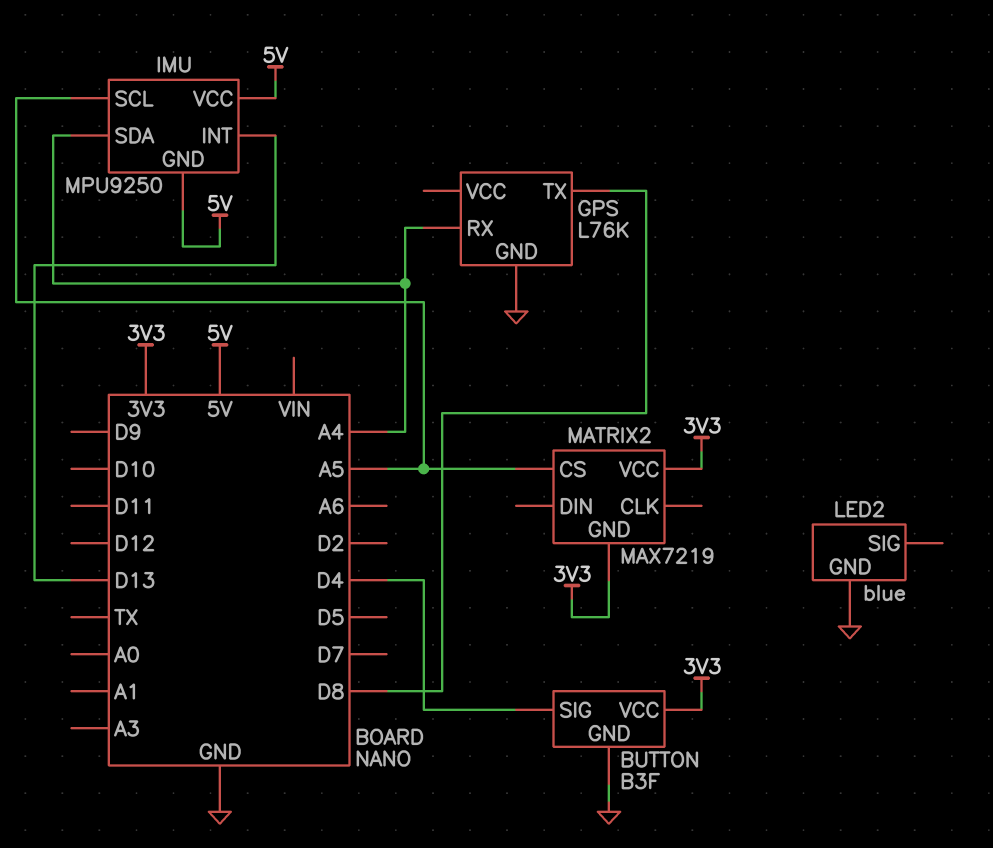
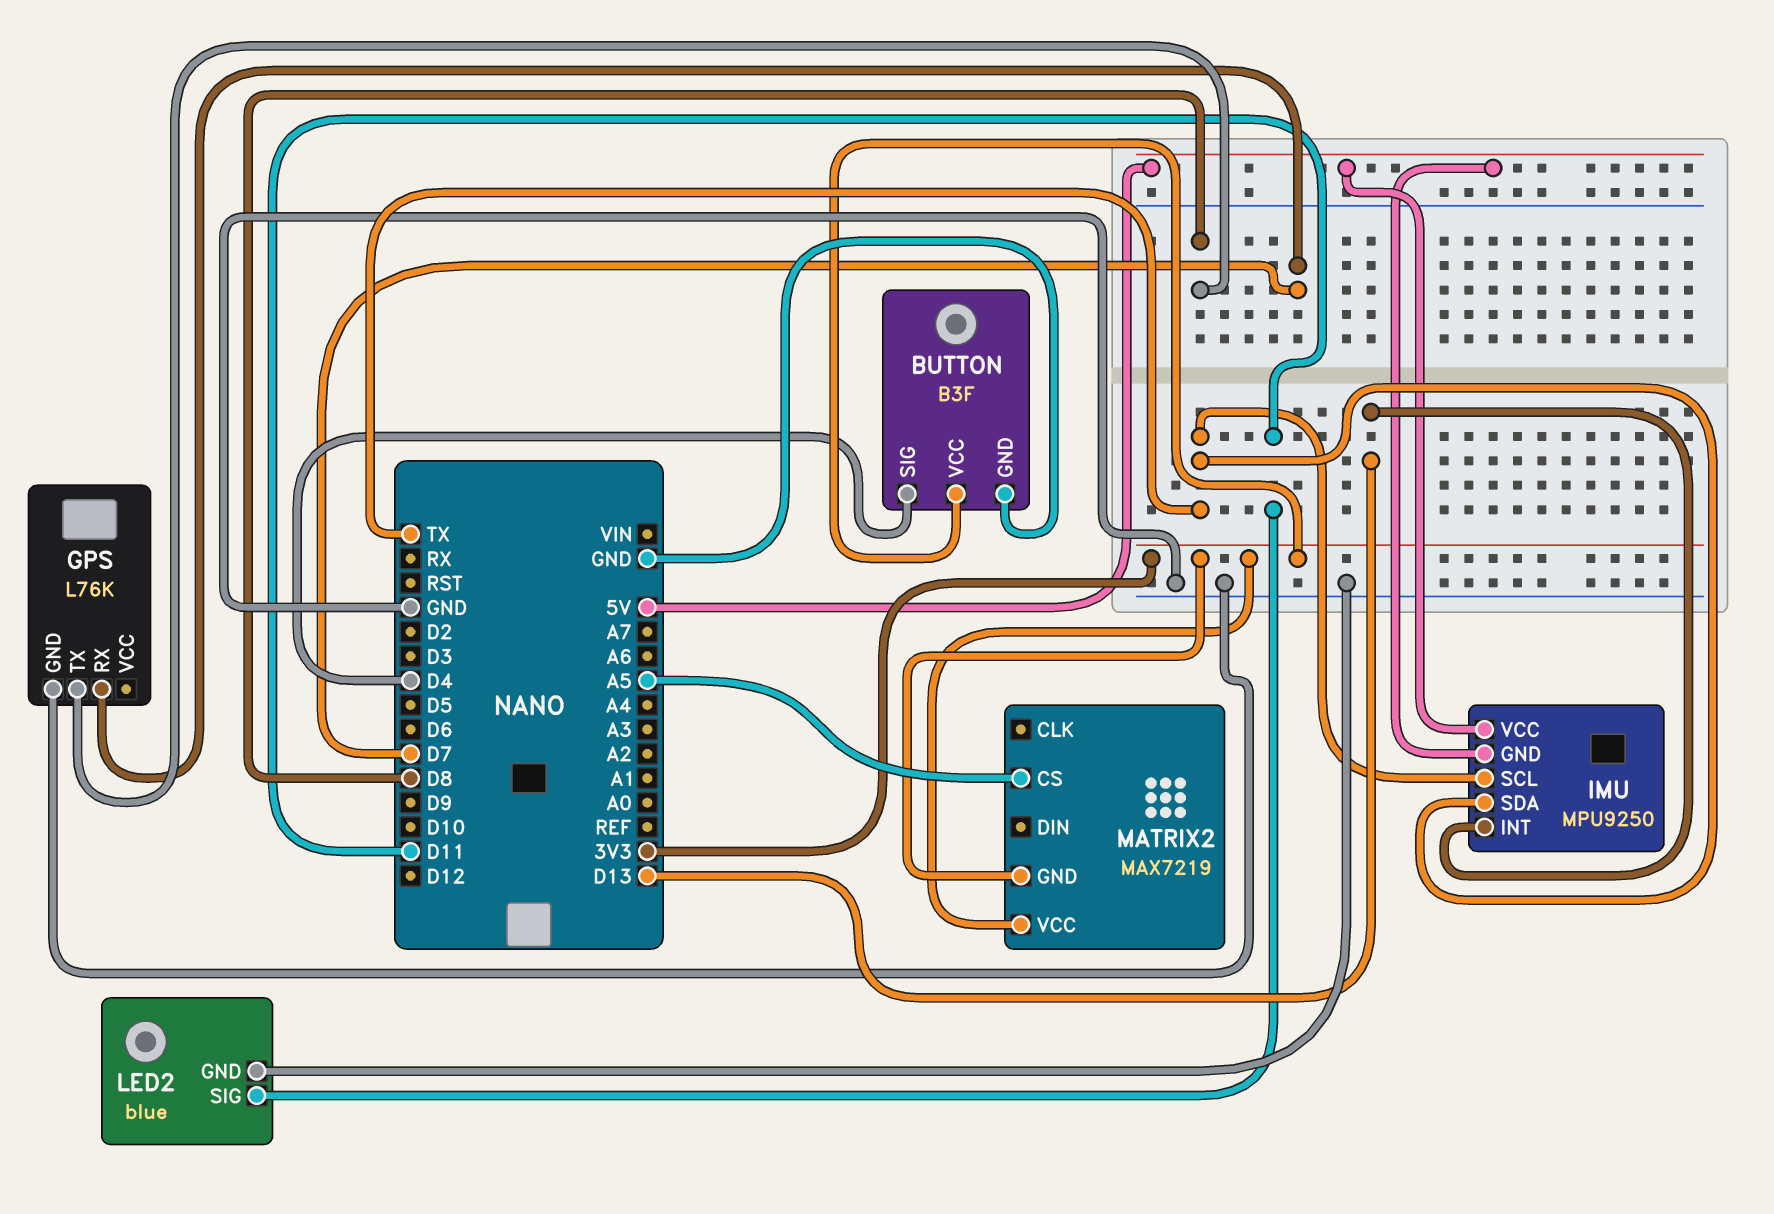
GPS pin RX: A4 -> D7
IMU pin SCL: A5 -> TX
IMU pin SDA: A4 -> TX
LED2 pin SIG: none -> D11

